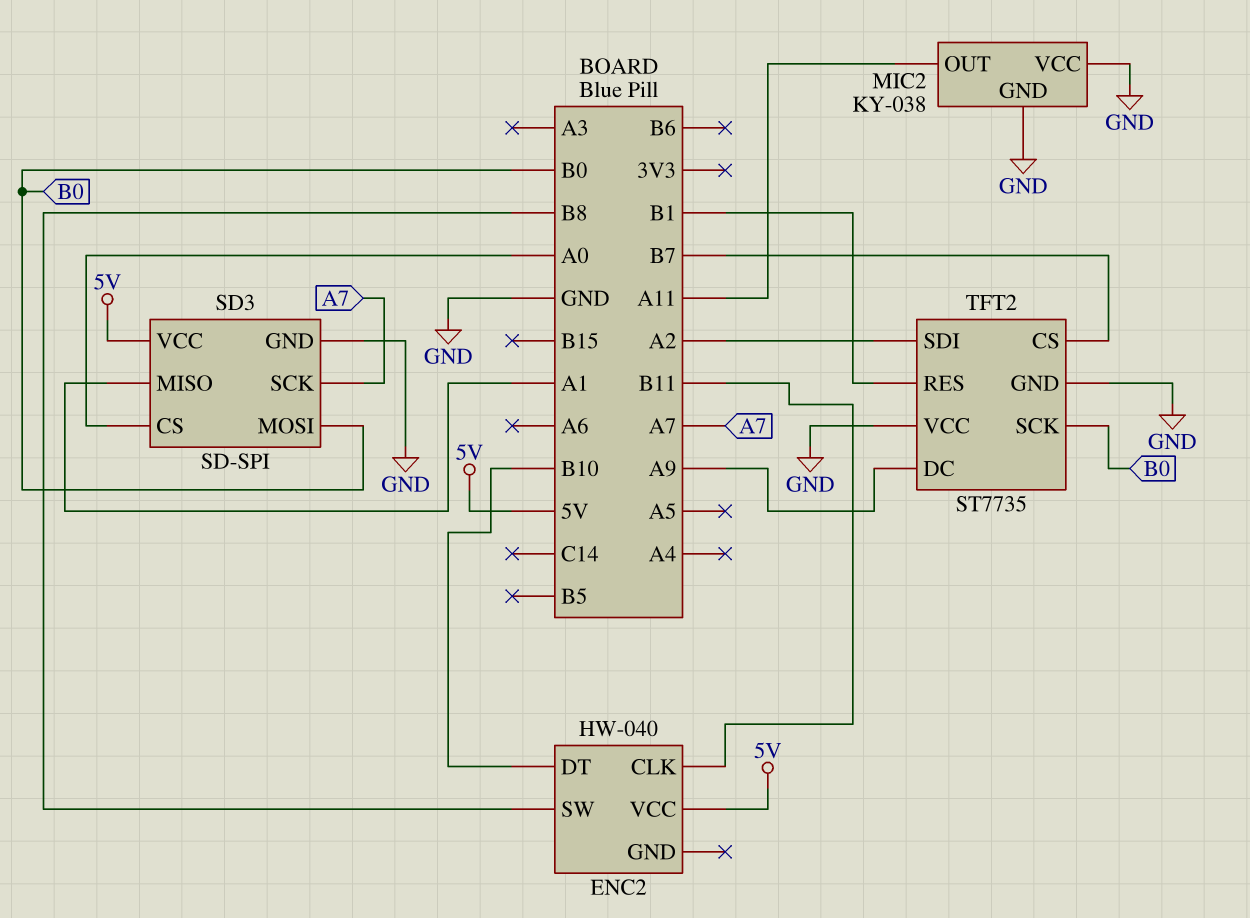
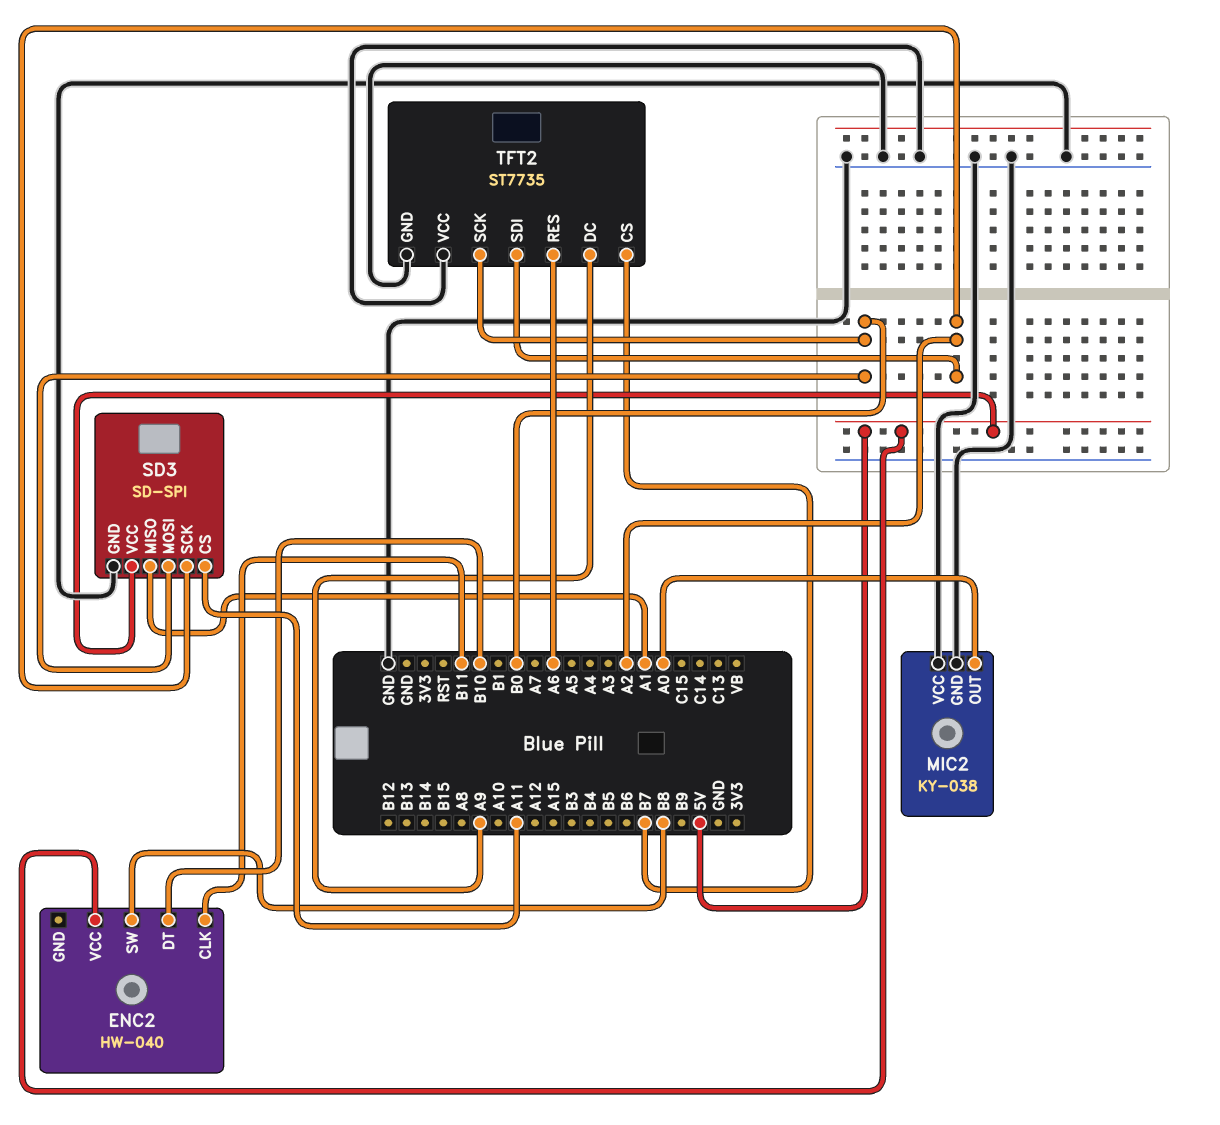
MIC2 pin OUT: A11 -> A0
SD3 pin CS: A0 -> A11
SD3 pin SCK: A7 -> A2
TFT2 pin RES: B1 -> A6

